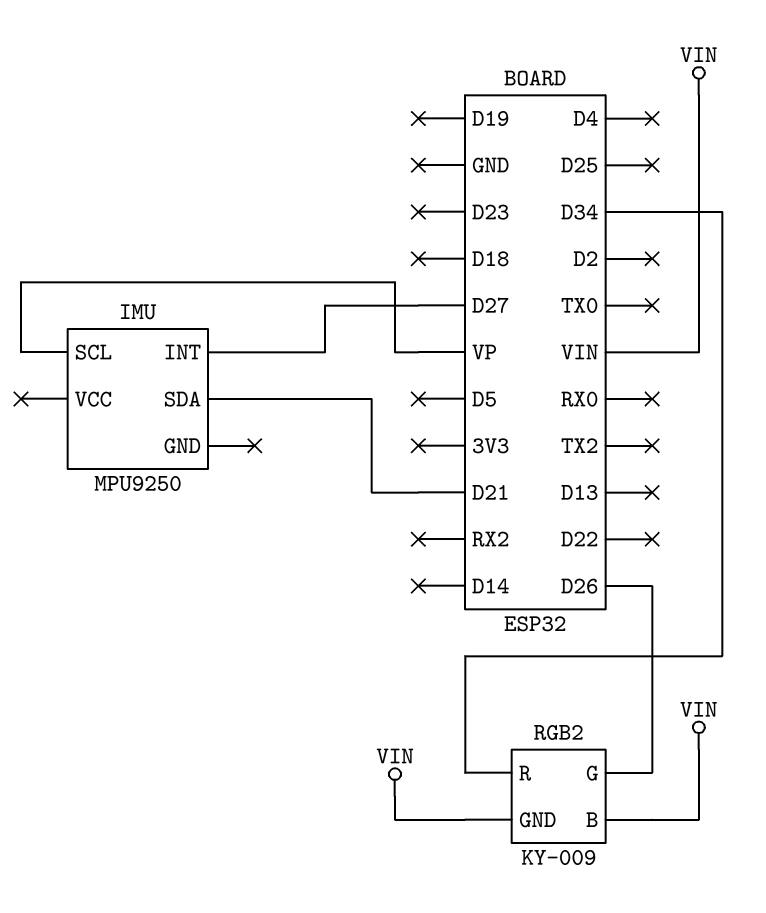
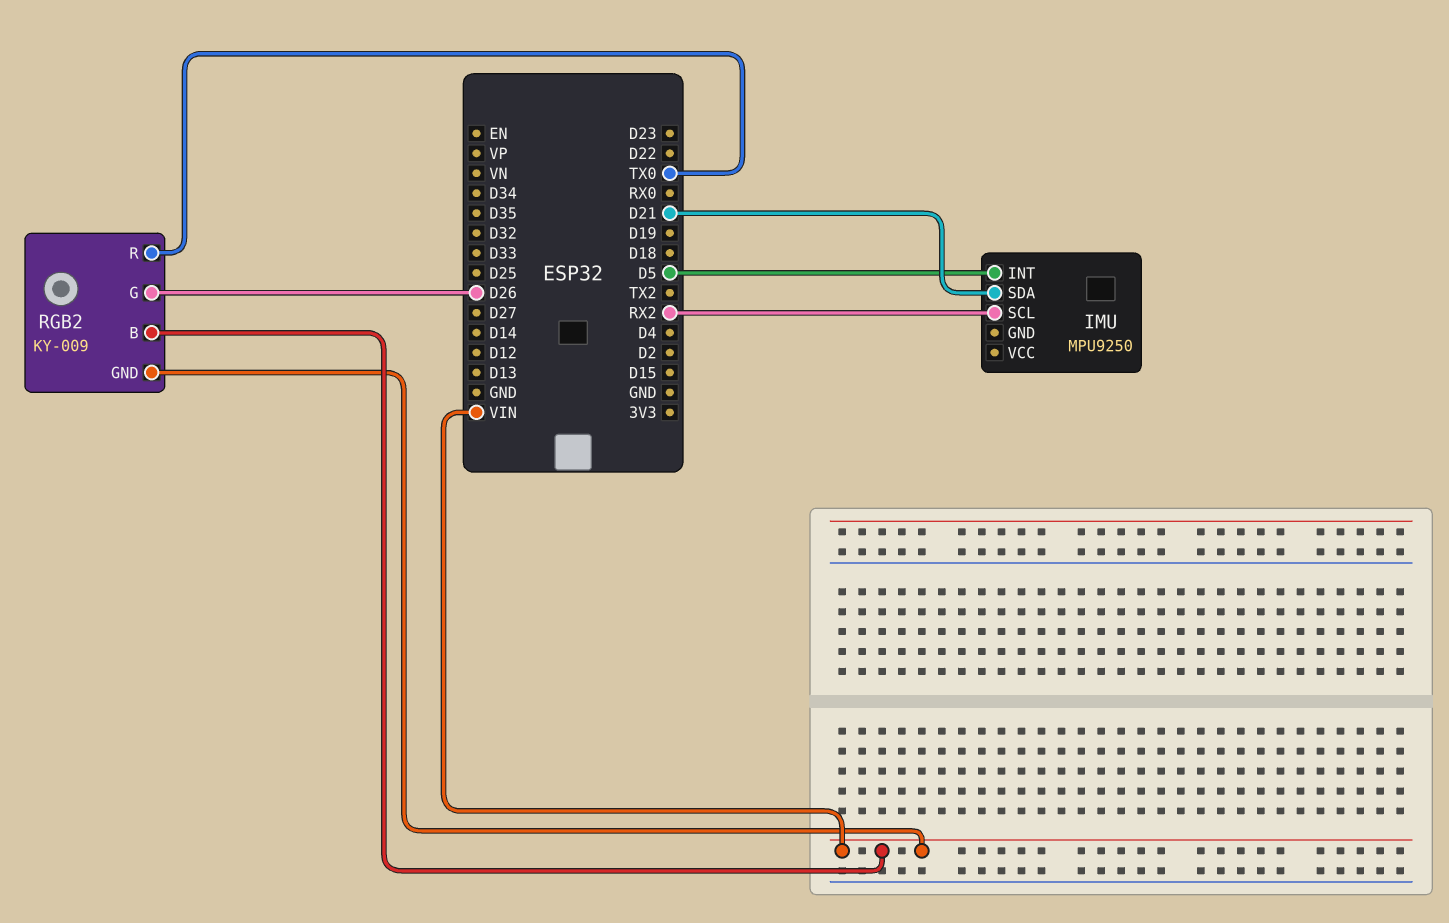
IMU pin INT: D27 -> D5
IMU pin SCL: VP -> RX2
RGB2 pin R: D34 -> TX0

